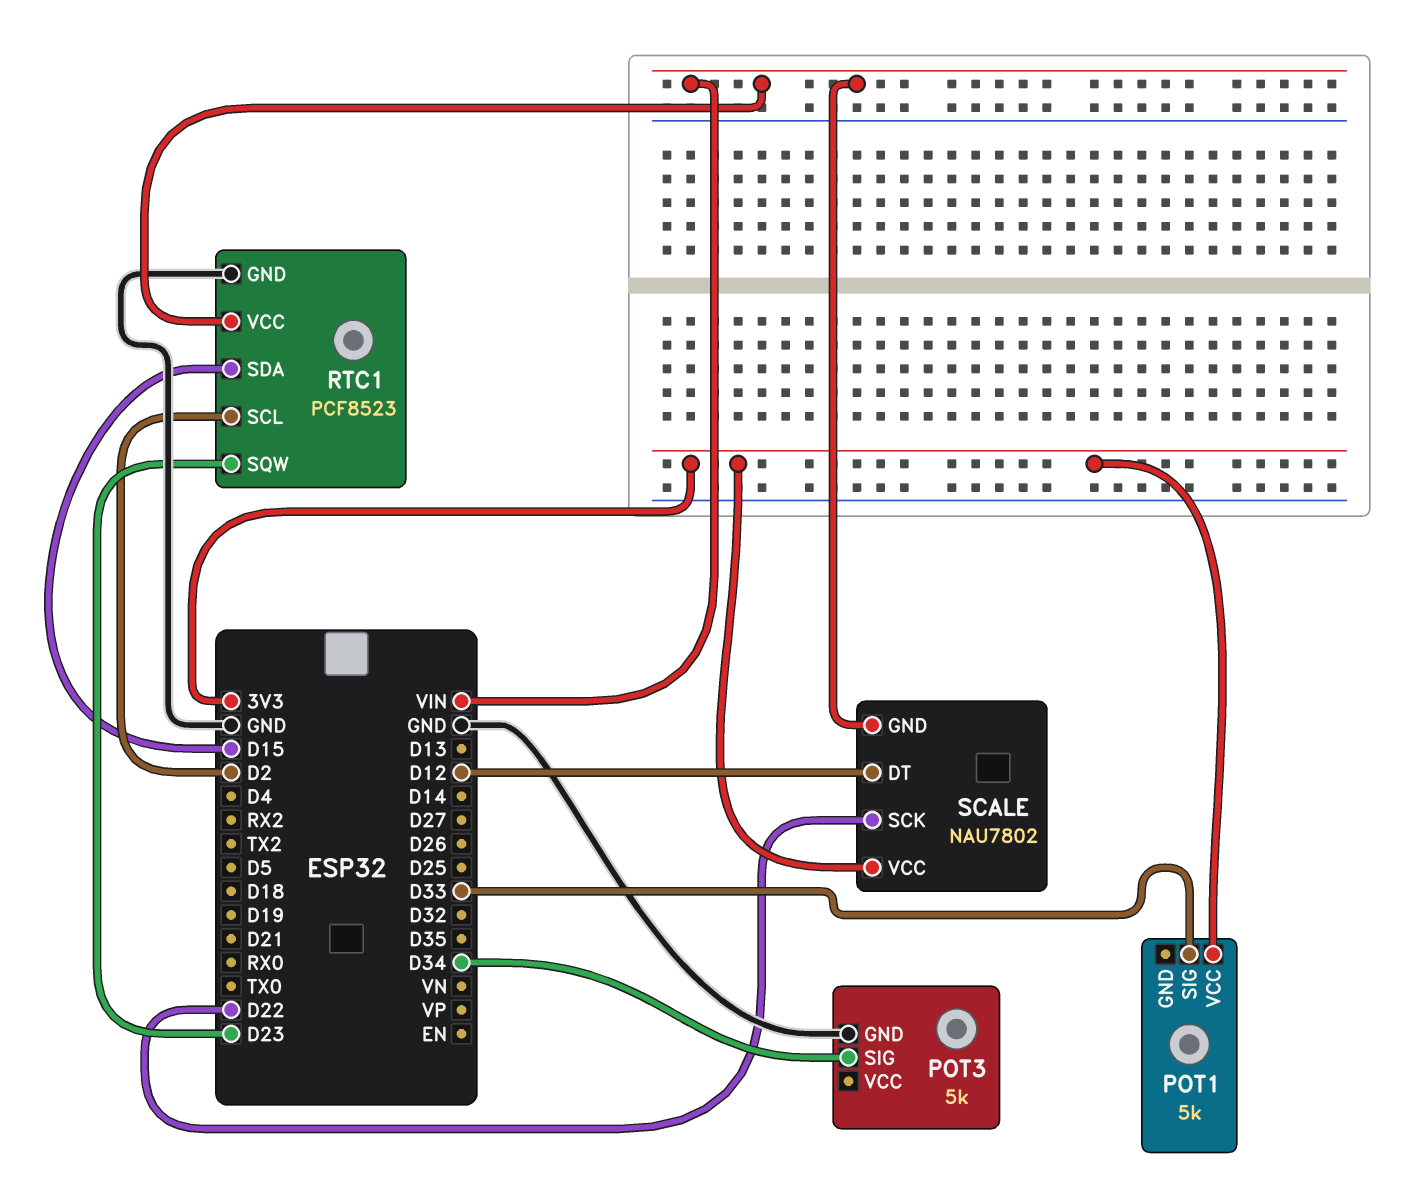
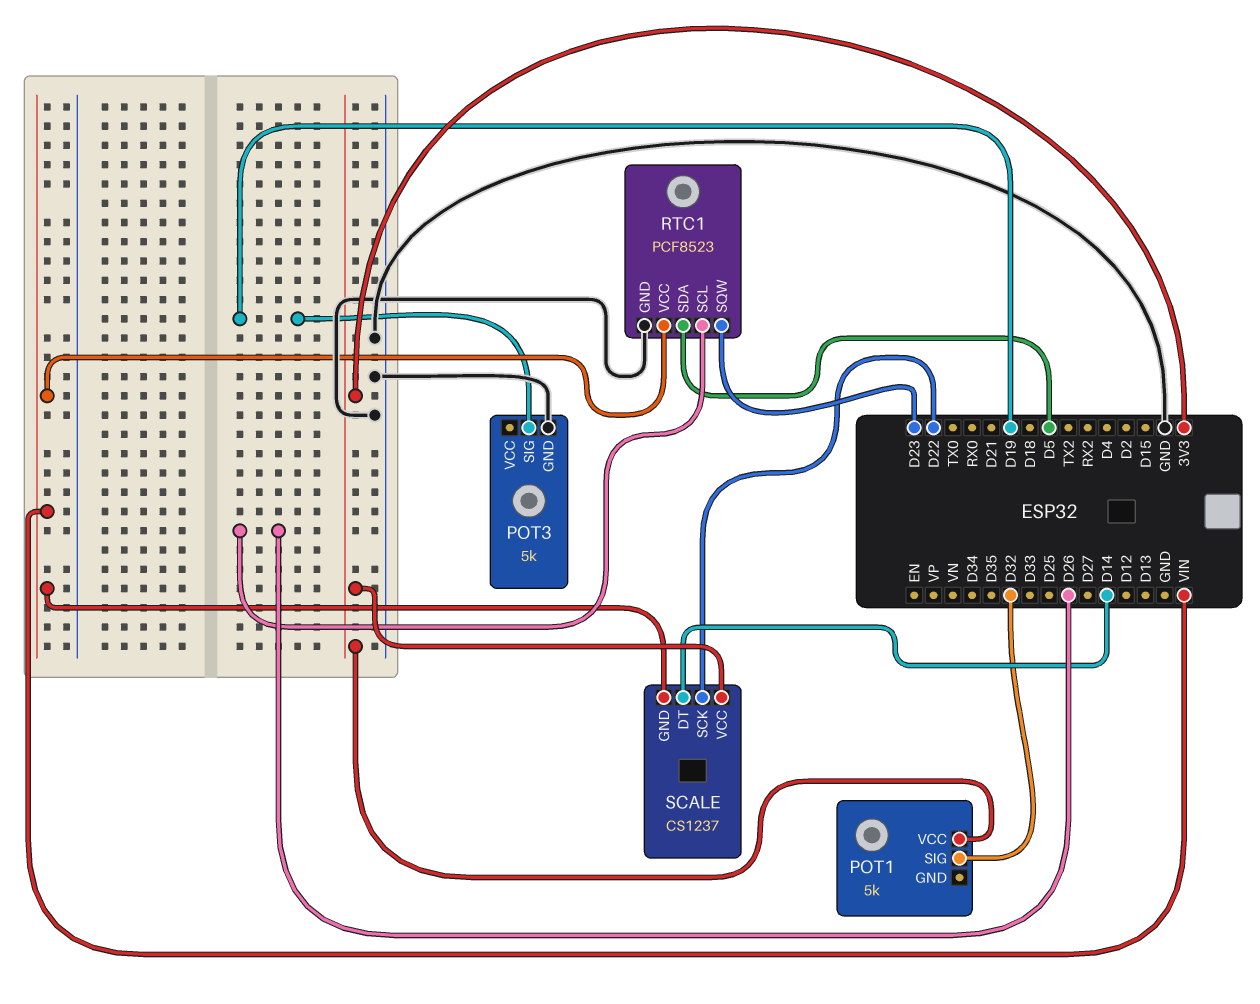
POT1 pin SIG: D33 -> D32
POT3 pin SIG: D34 -> D19
RTC1 pin SCL: D2 -> D26
RTC1 pin SDA: D15 -> D5
SCALE: NAU7802 -> CS1237
SCALE pin DT: D12 -> D14

